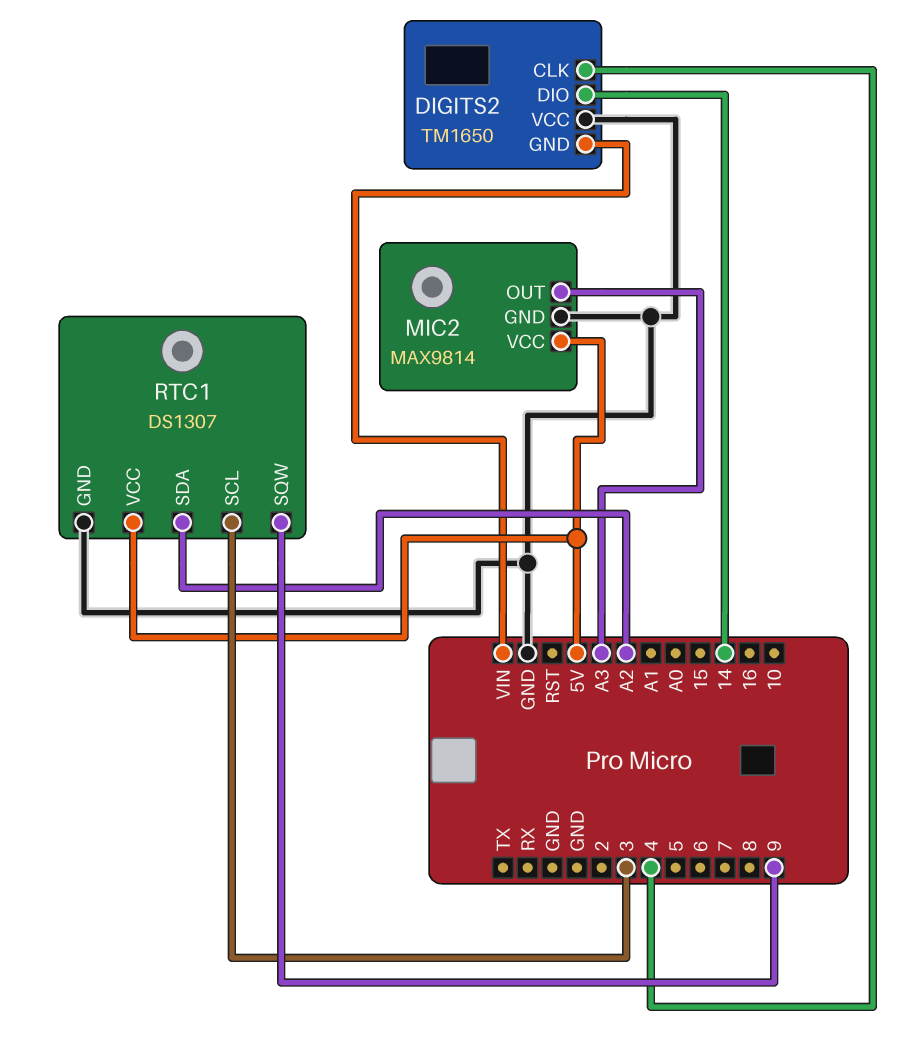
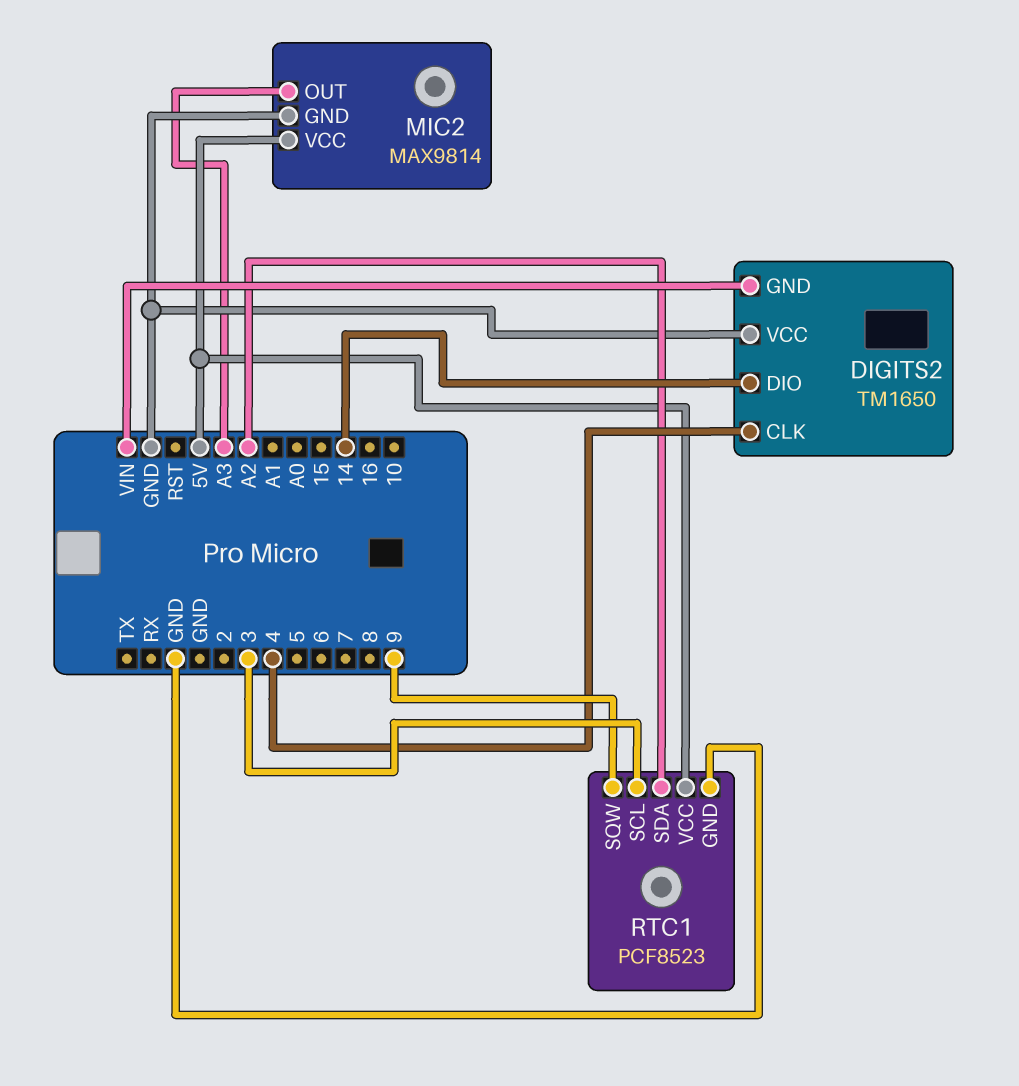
RTC1: DS1307 -> PCF8523

